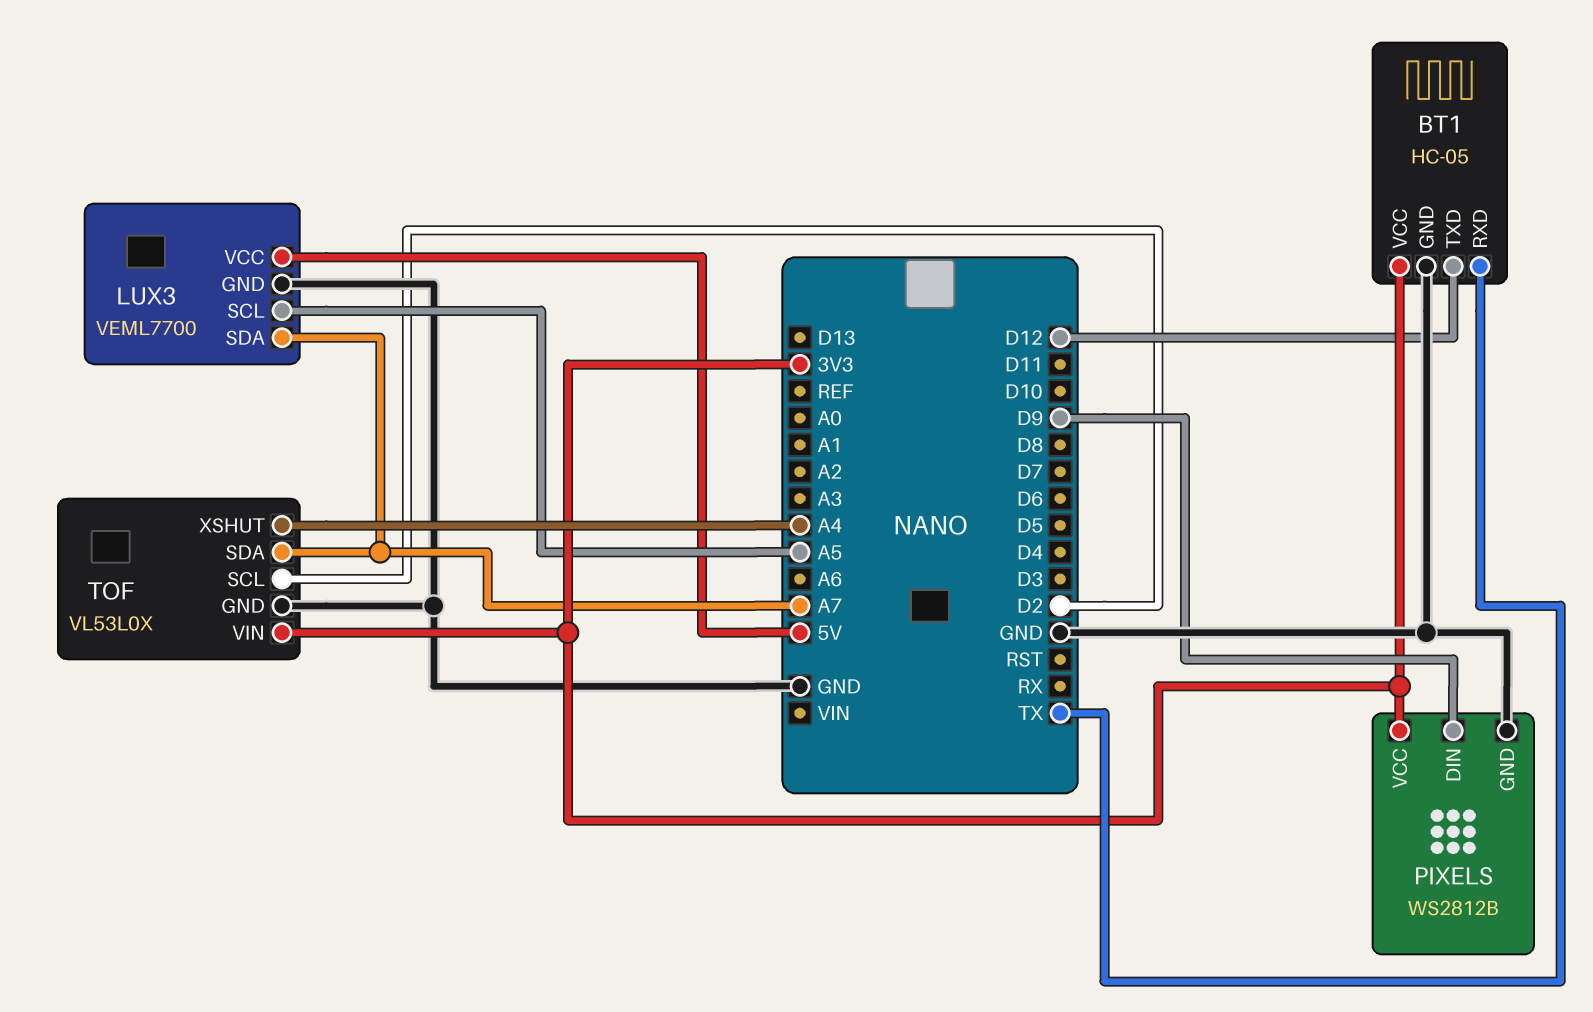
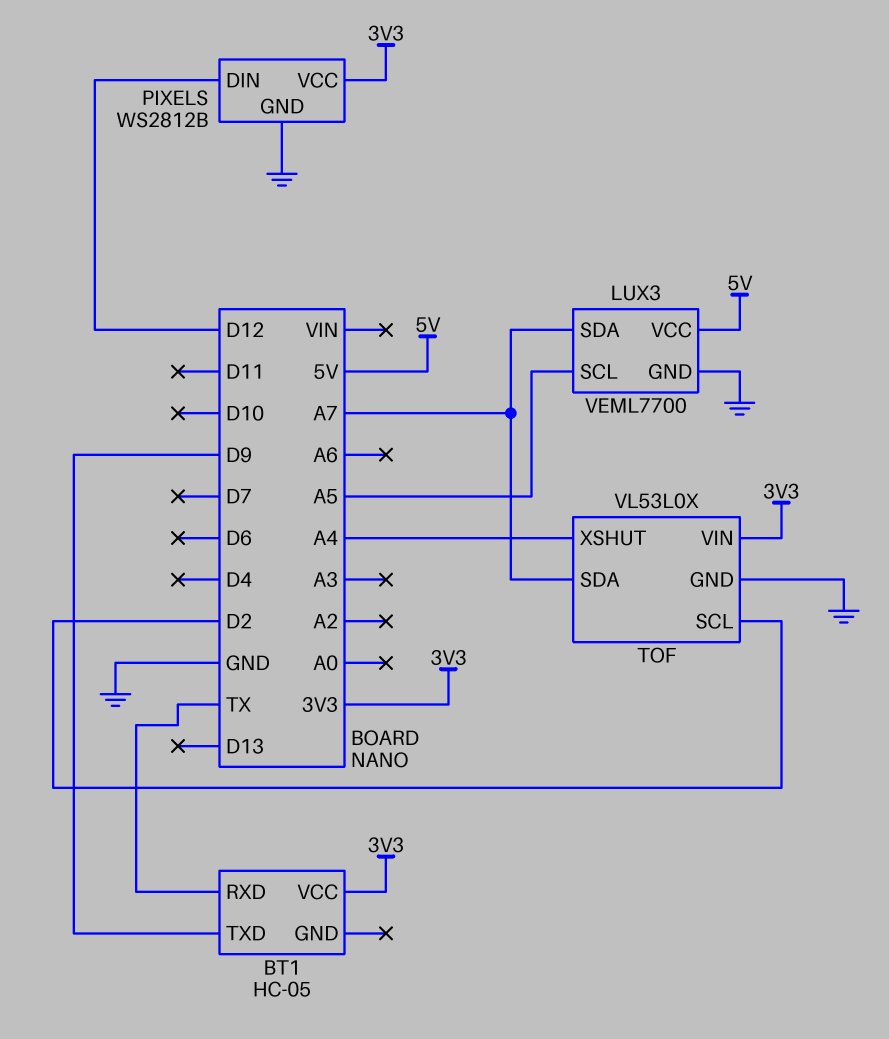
BT1 pin GND: GND -> none
BT1 pin TXD: D12 -> D9
PIXELS pin DIN: D9 -> D12

